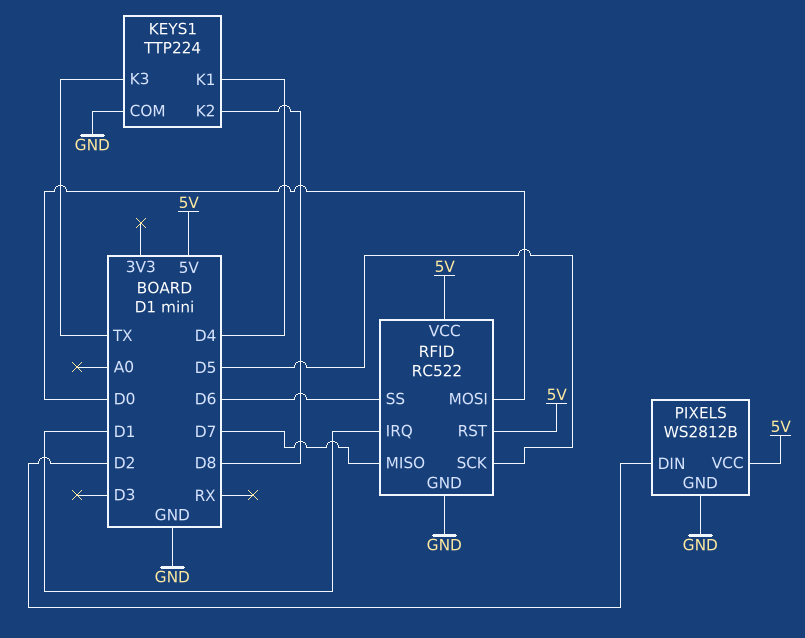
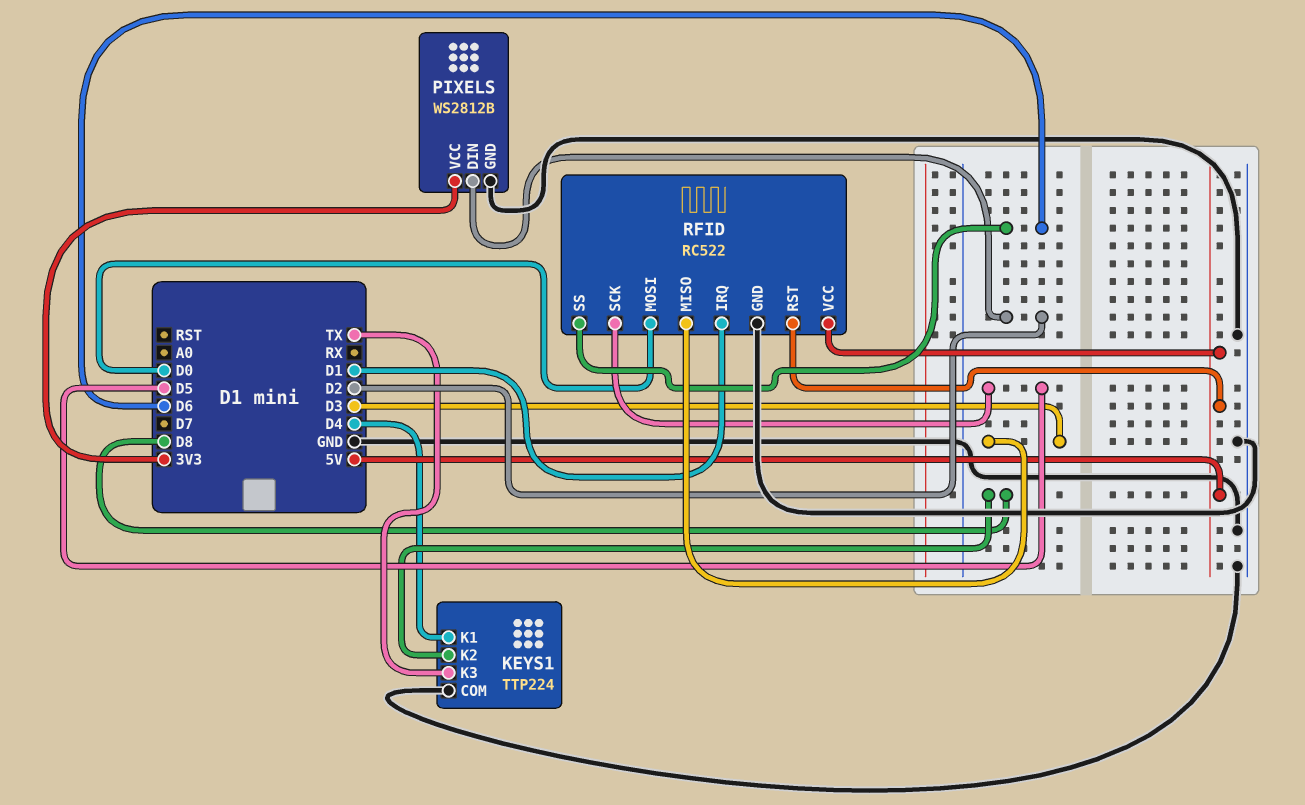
PIXELS pin VCC: 5V -> 3V3
RFID pin MISO: D7 -> D3

